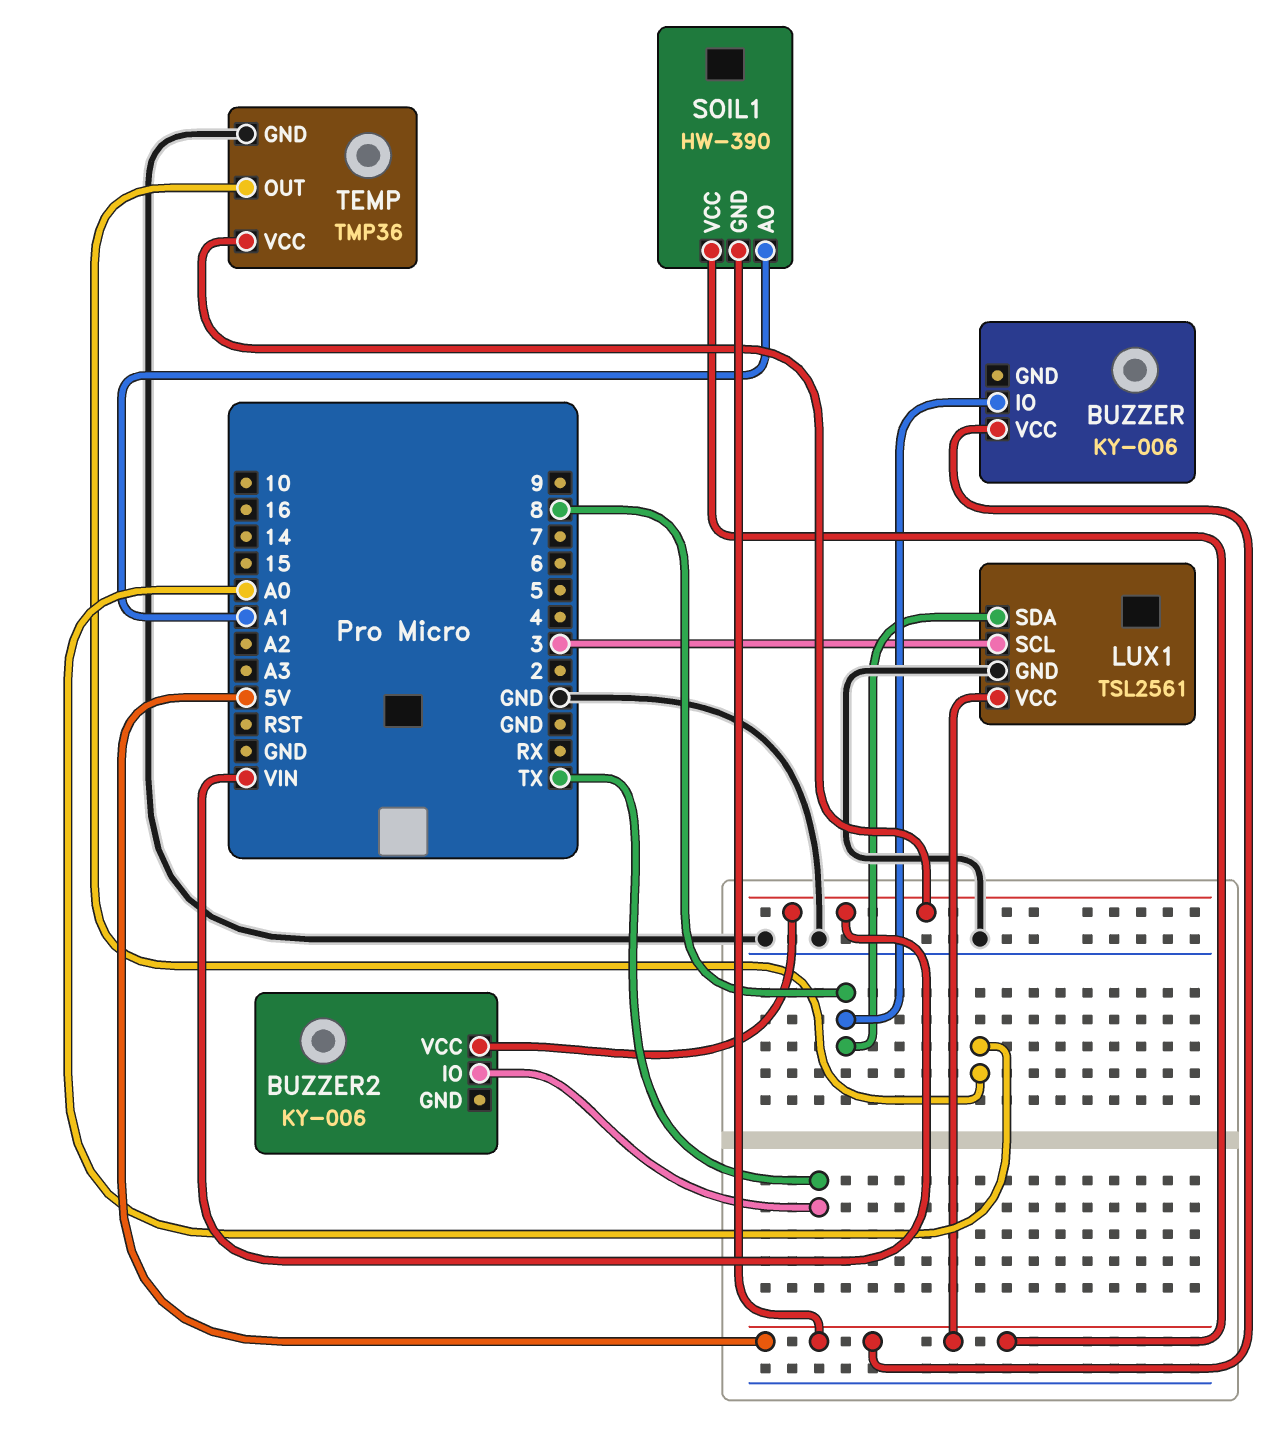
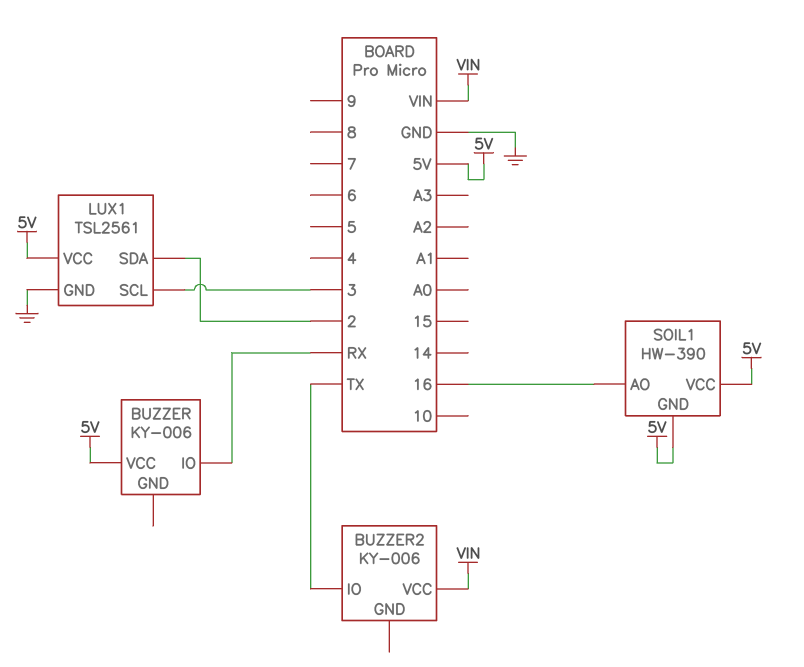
BUZZER pin IO: 8 -> RX
LUX1 pin SDA: 8 -> 2
SOIL1 pin AO: A1 -> 16
TEMP: TMP36 -> none
TEMP pin GND: GND -> none
TEMP pin OUT: A0 -> none
TEMP pin VCC: VIN -> none

